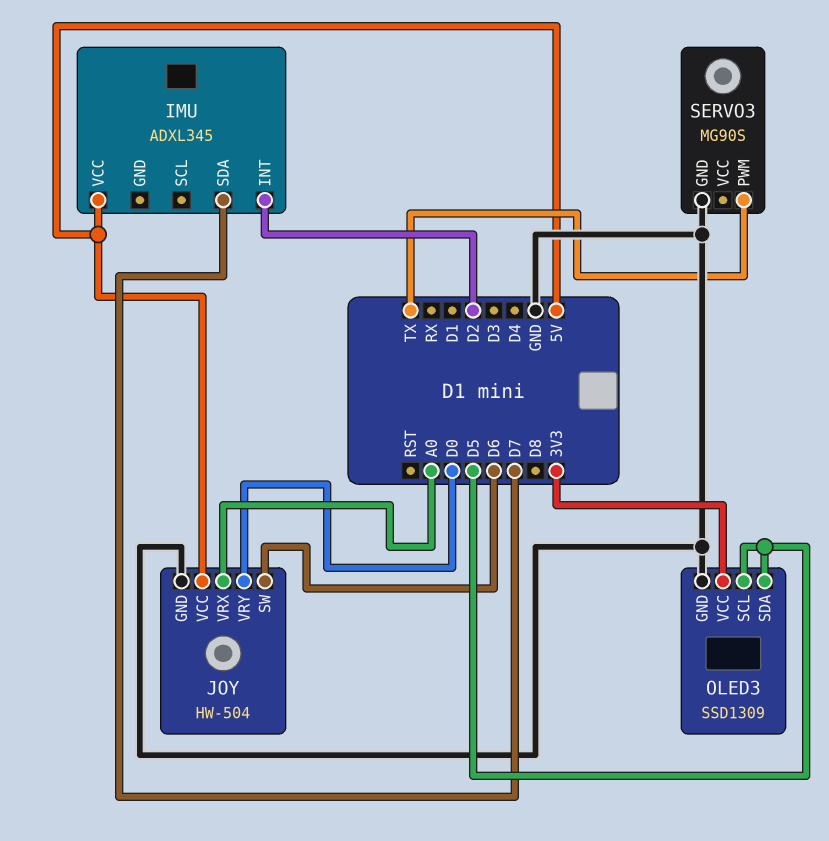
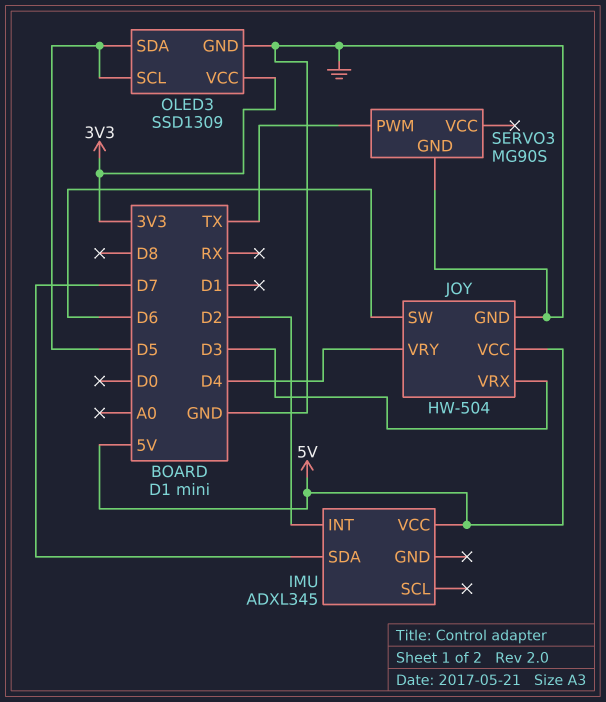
JOY pin VRX: A0 -> D3
JOY pin VRY: D0 -> D4

